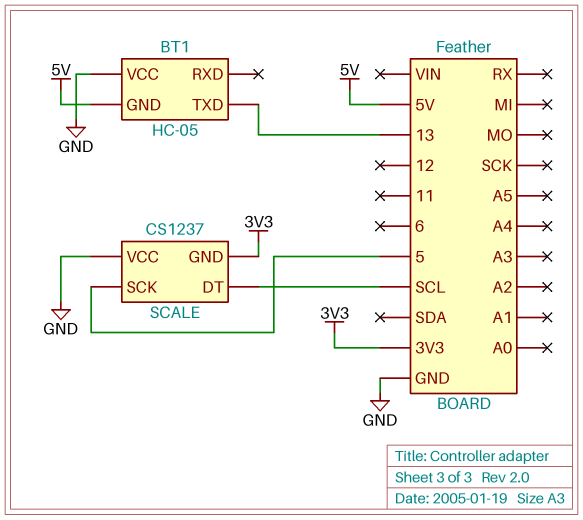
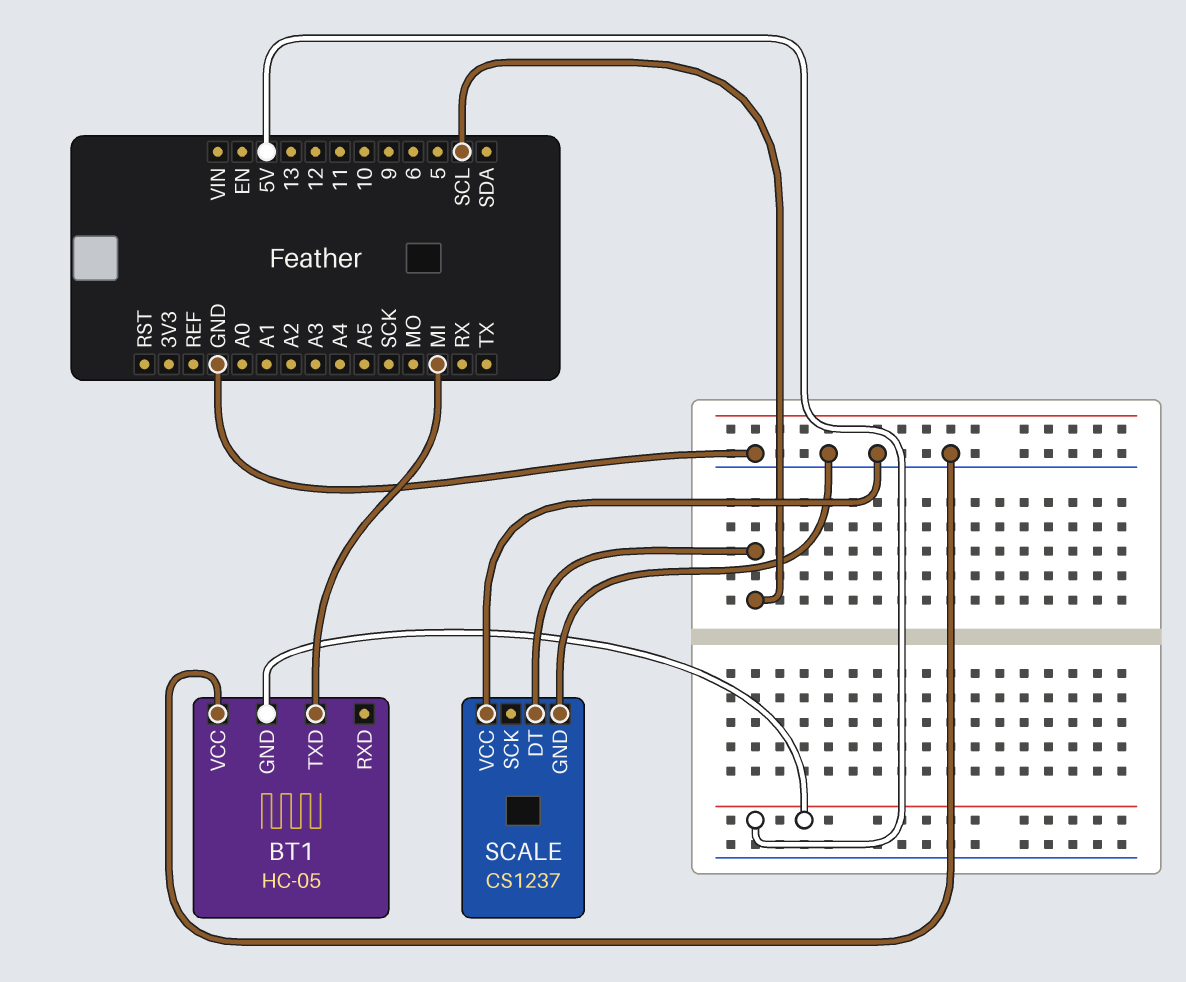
BT1 pin TXD: 13 -> MI
SCALE pin GND: 3V3 -> GND
SCALE pin SCK: 5 -> none

